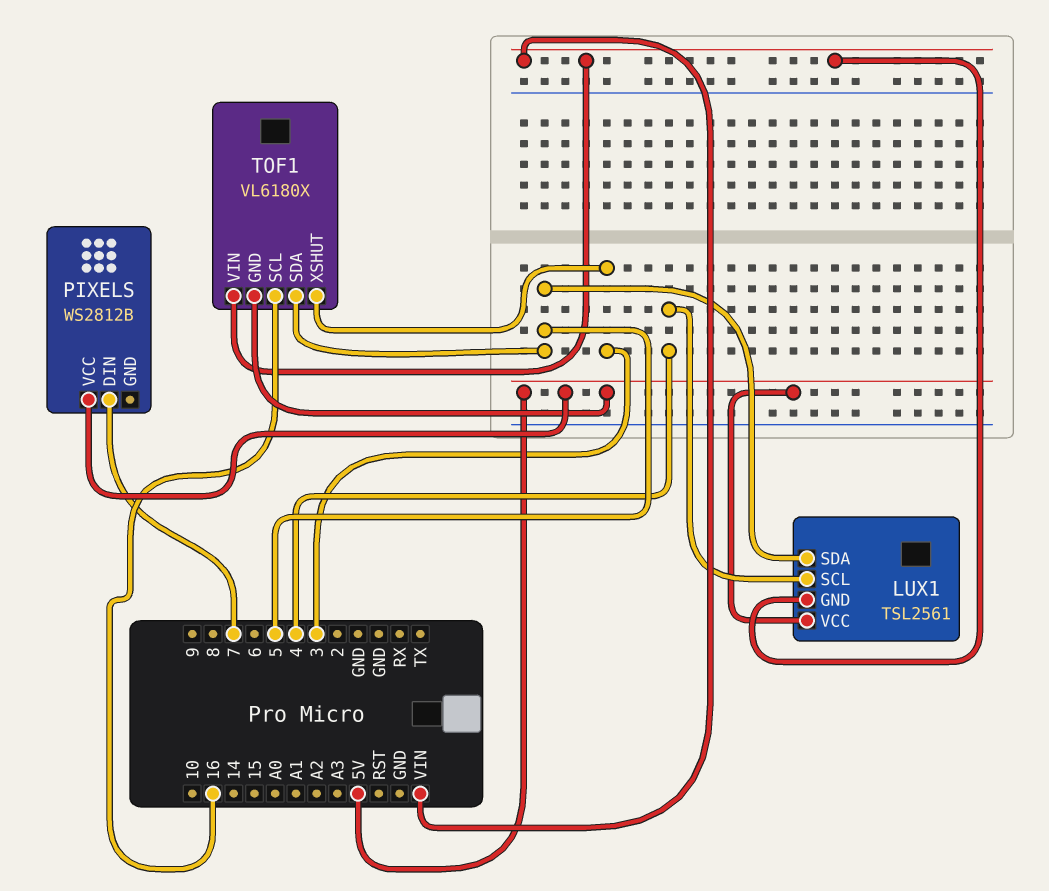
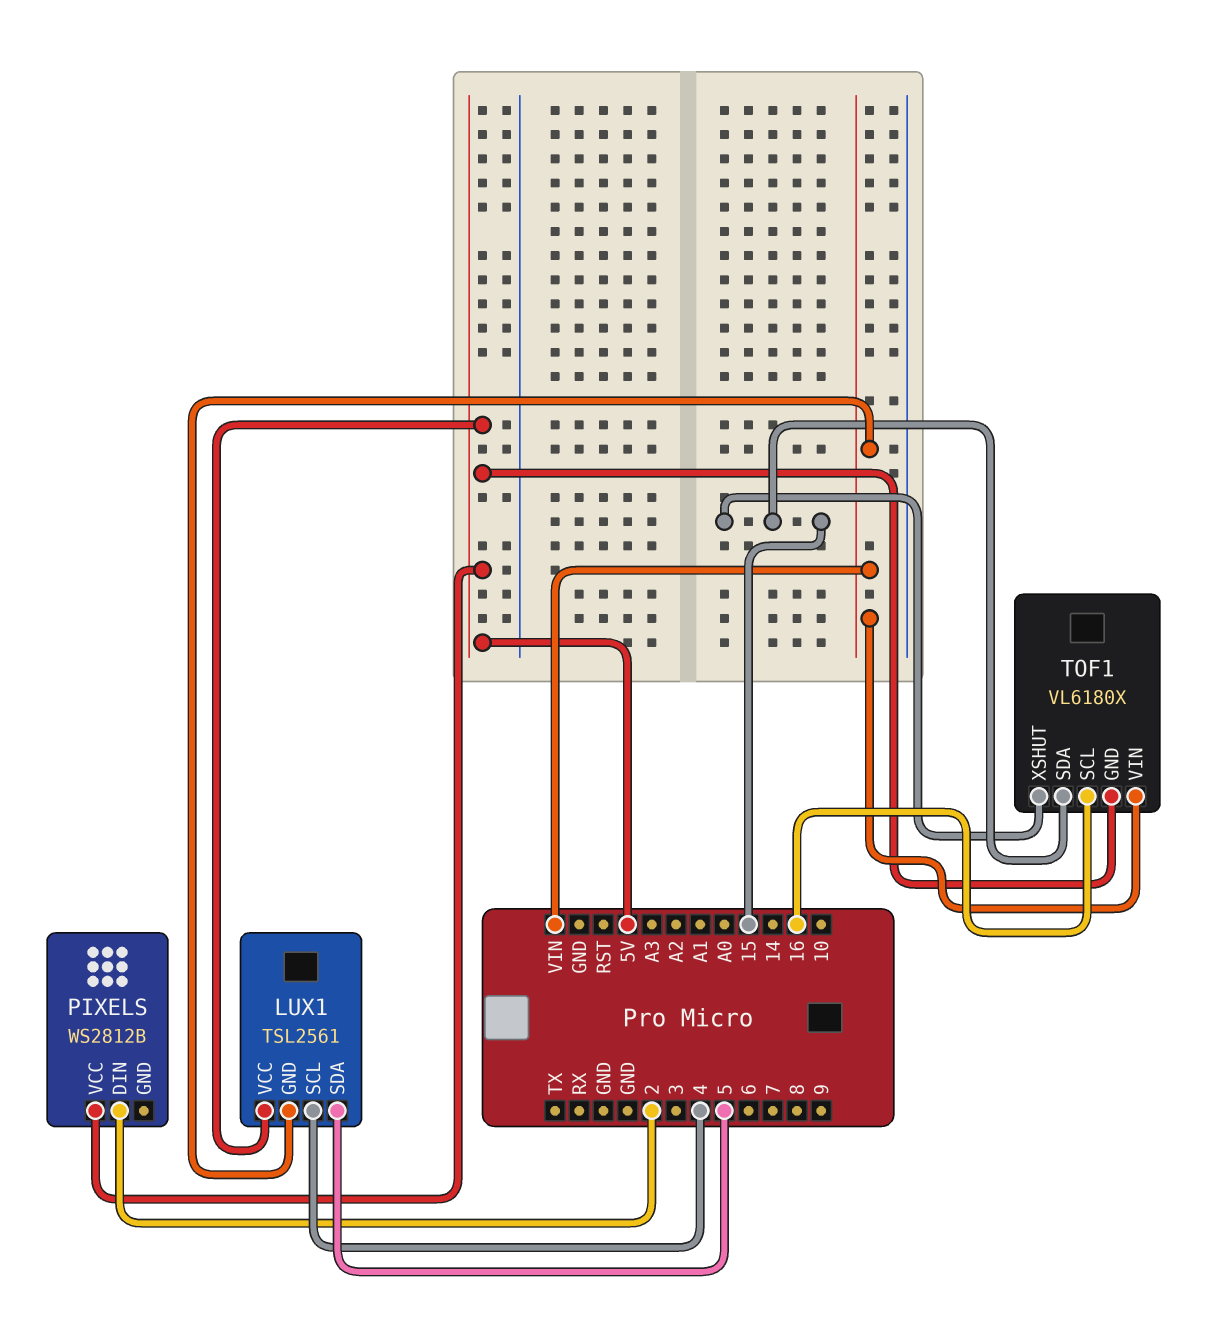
PIXELS pin DIN: 7 -> 2
TOF1 pin SDA: 5 -> 15
TOF1 pin XSHUT: 3 -> 15

